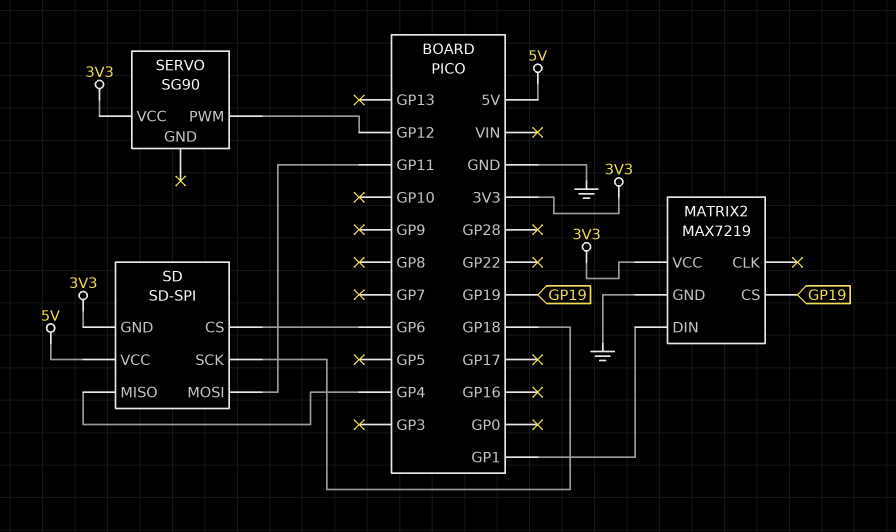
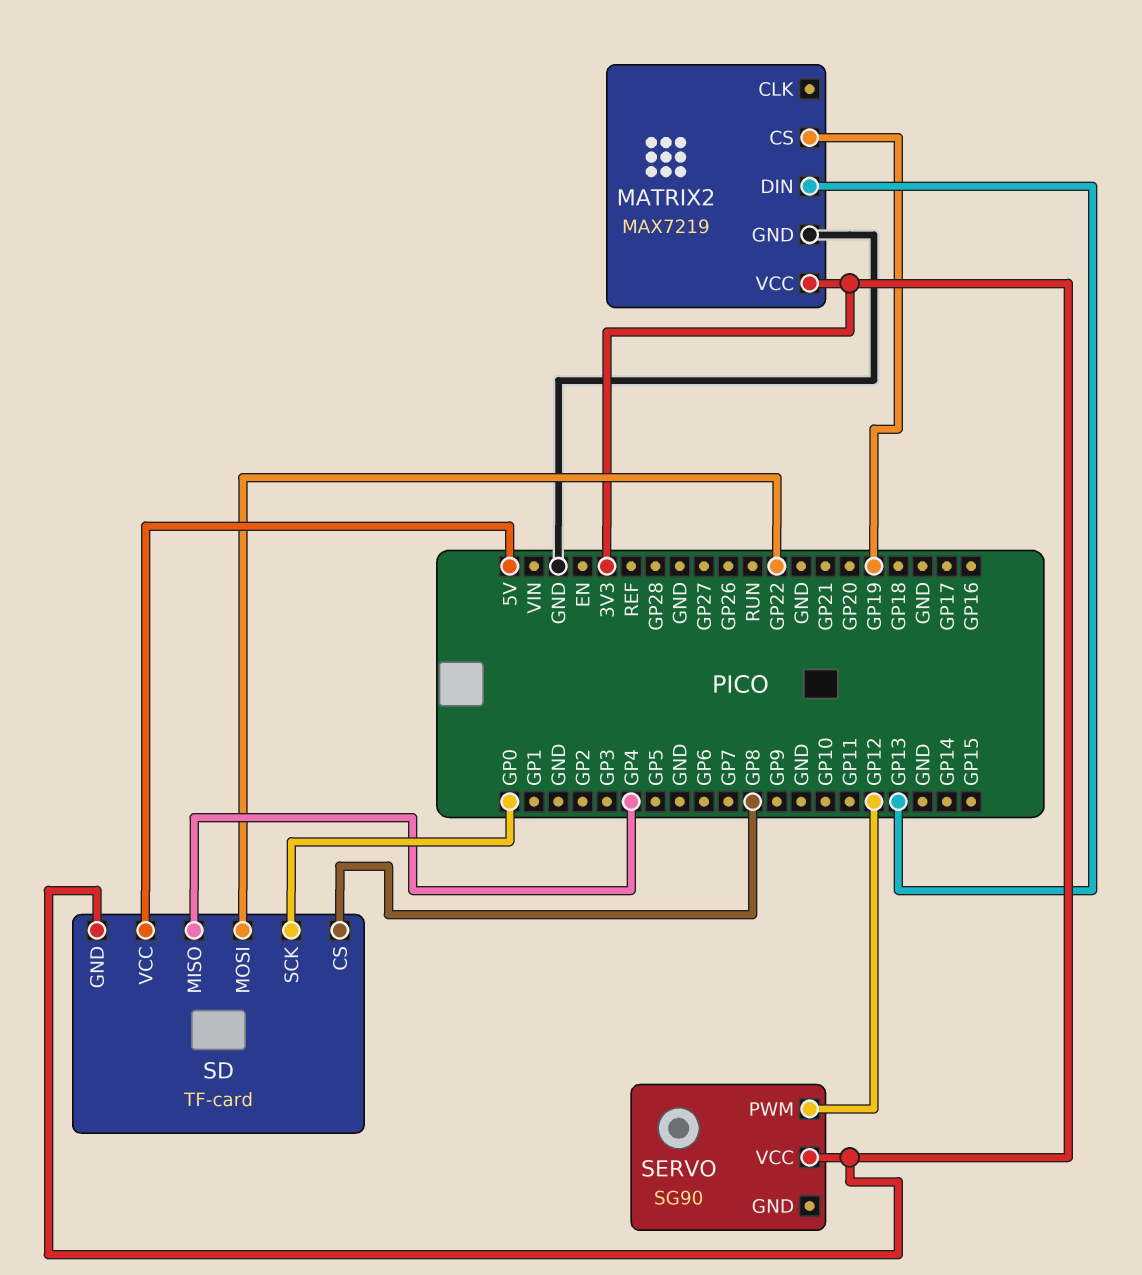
MATRIX2 pin DIN: GP1 -> GP13
SD: SD-SPI -> TF-card
SD pin CS: GP6 -> GP8
SD pin MOSI: GP11 -> GP22
SD pin SCK: GP18 -> GP0

